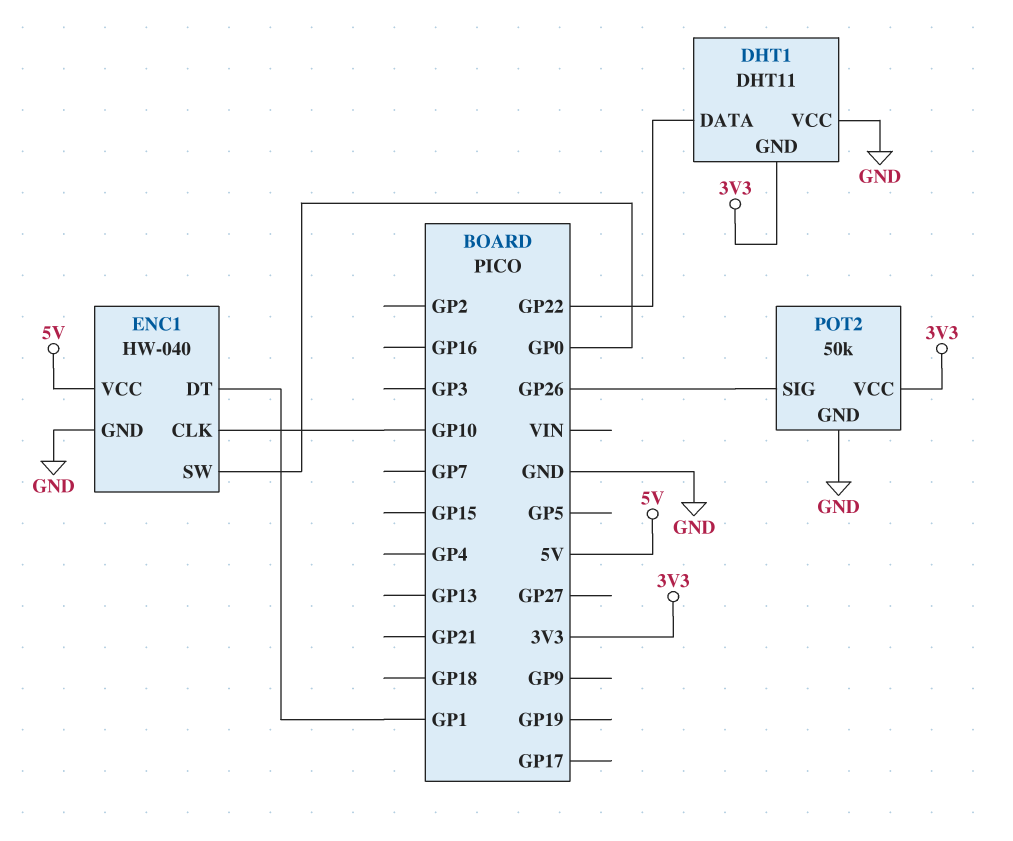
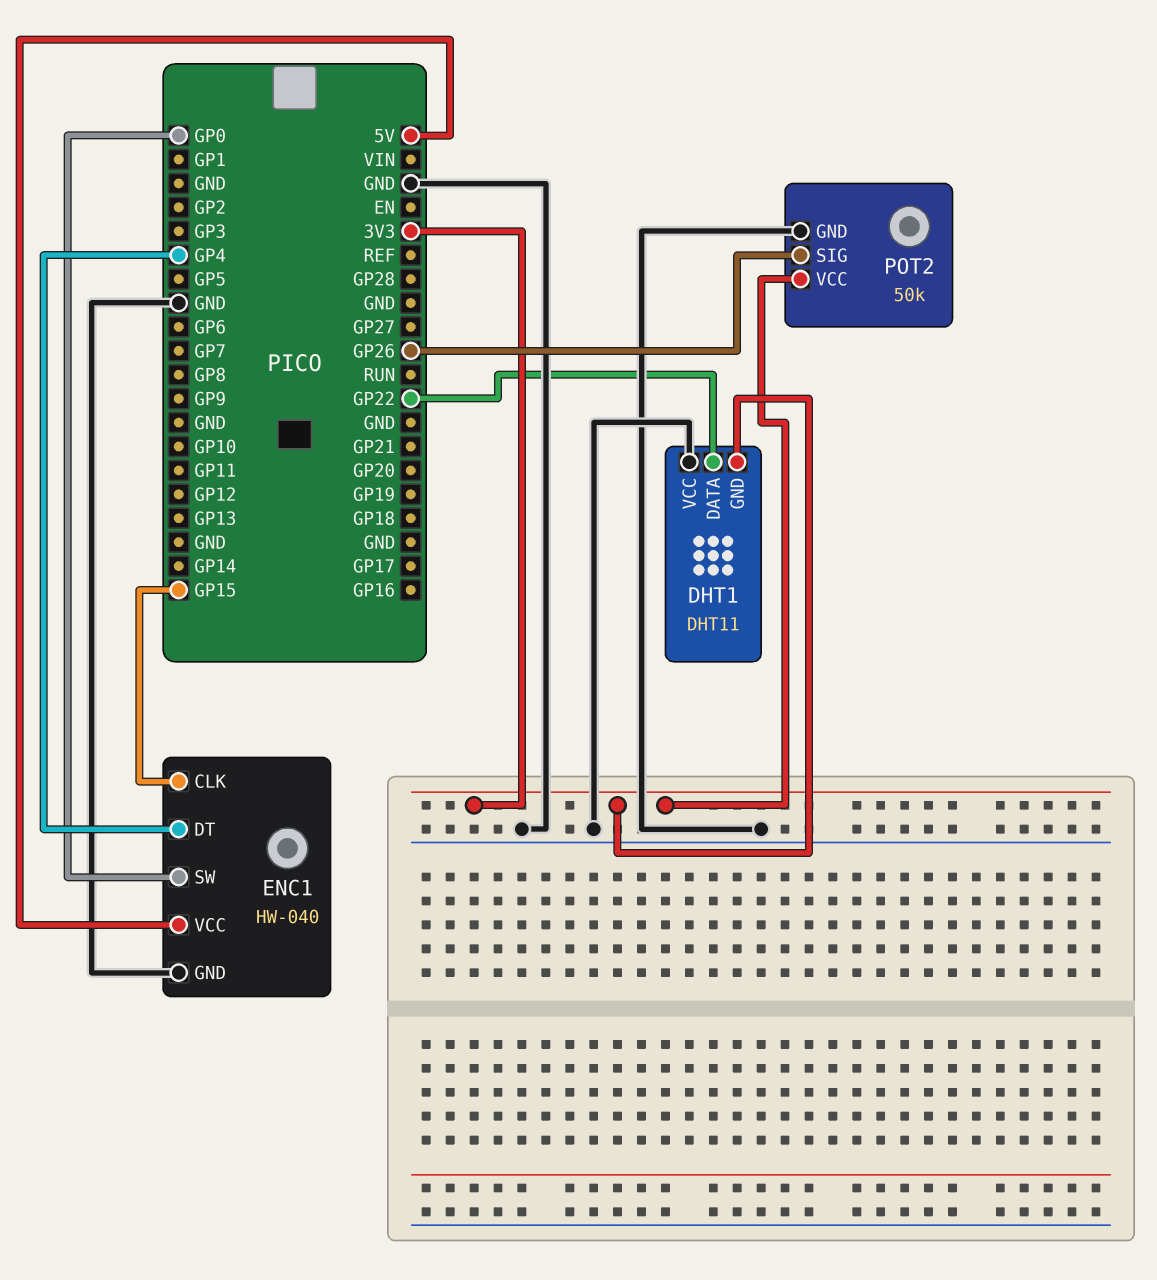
ENC1 pin CLK: GP10 -> GP15
ENC1 pin DT: GP1 -> GP4

